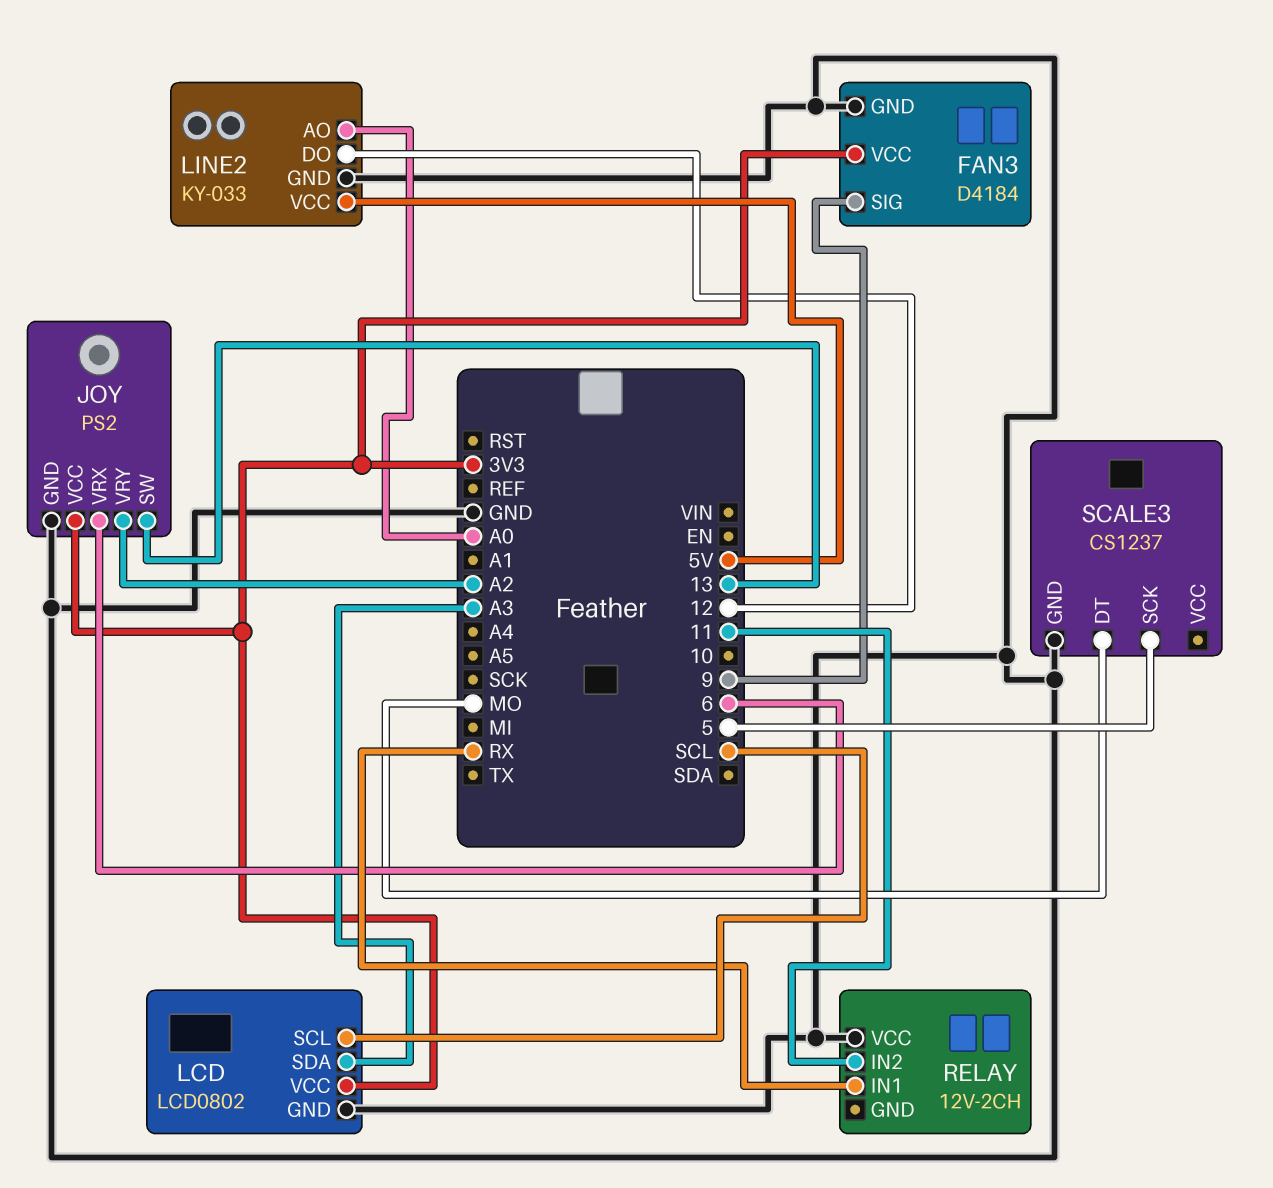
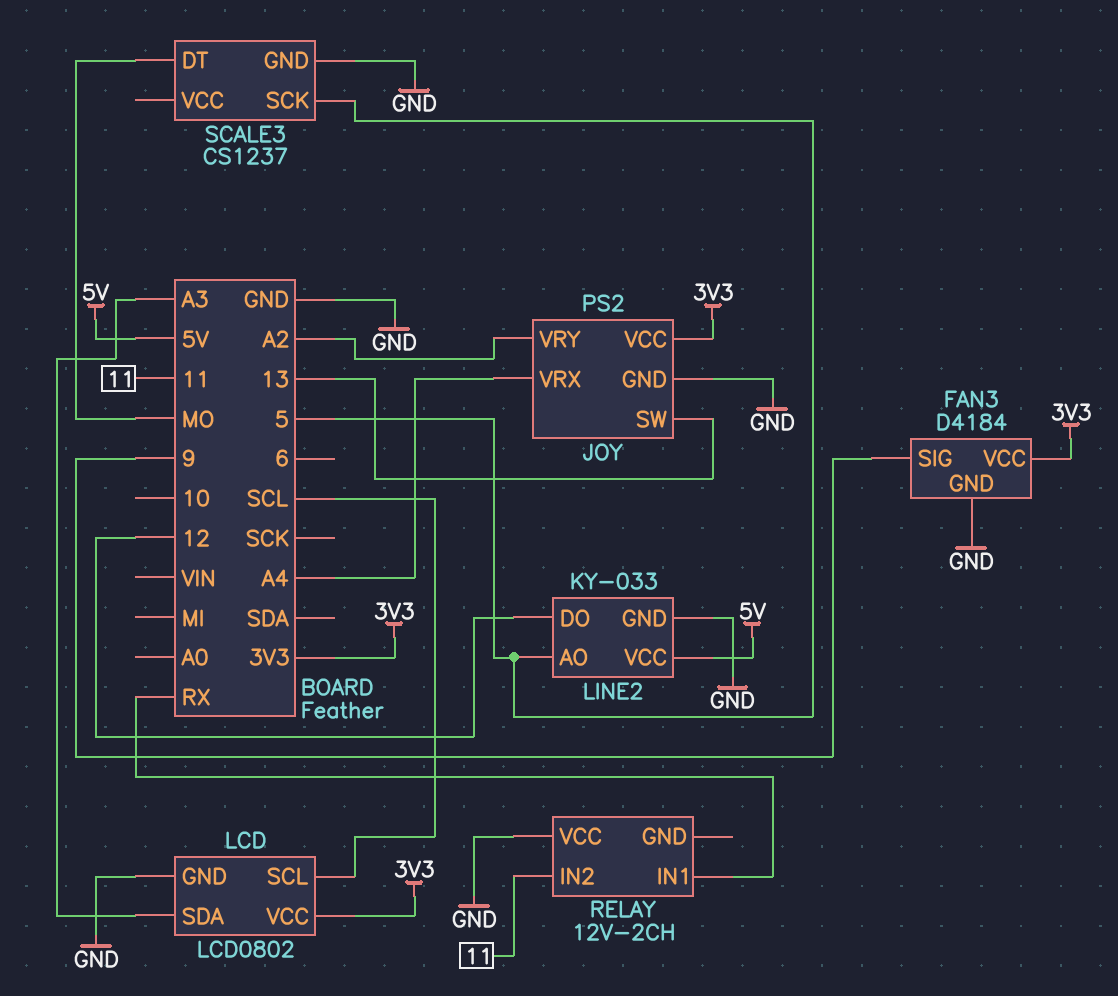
JOY pin VRX: 6 -> A4
LINE2 pin AO: A0 -> 5

